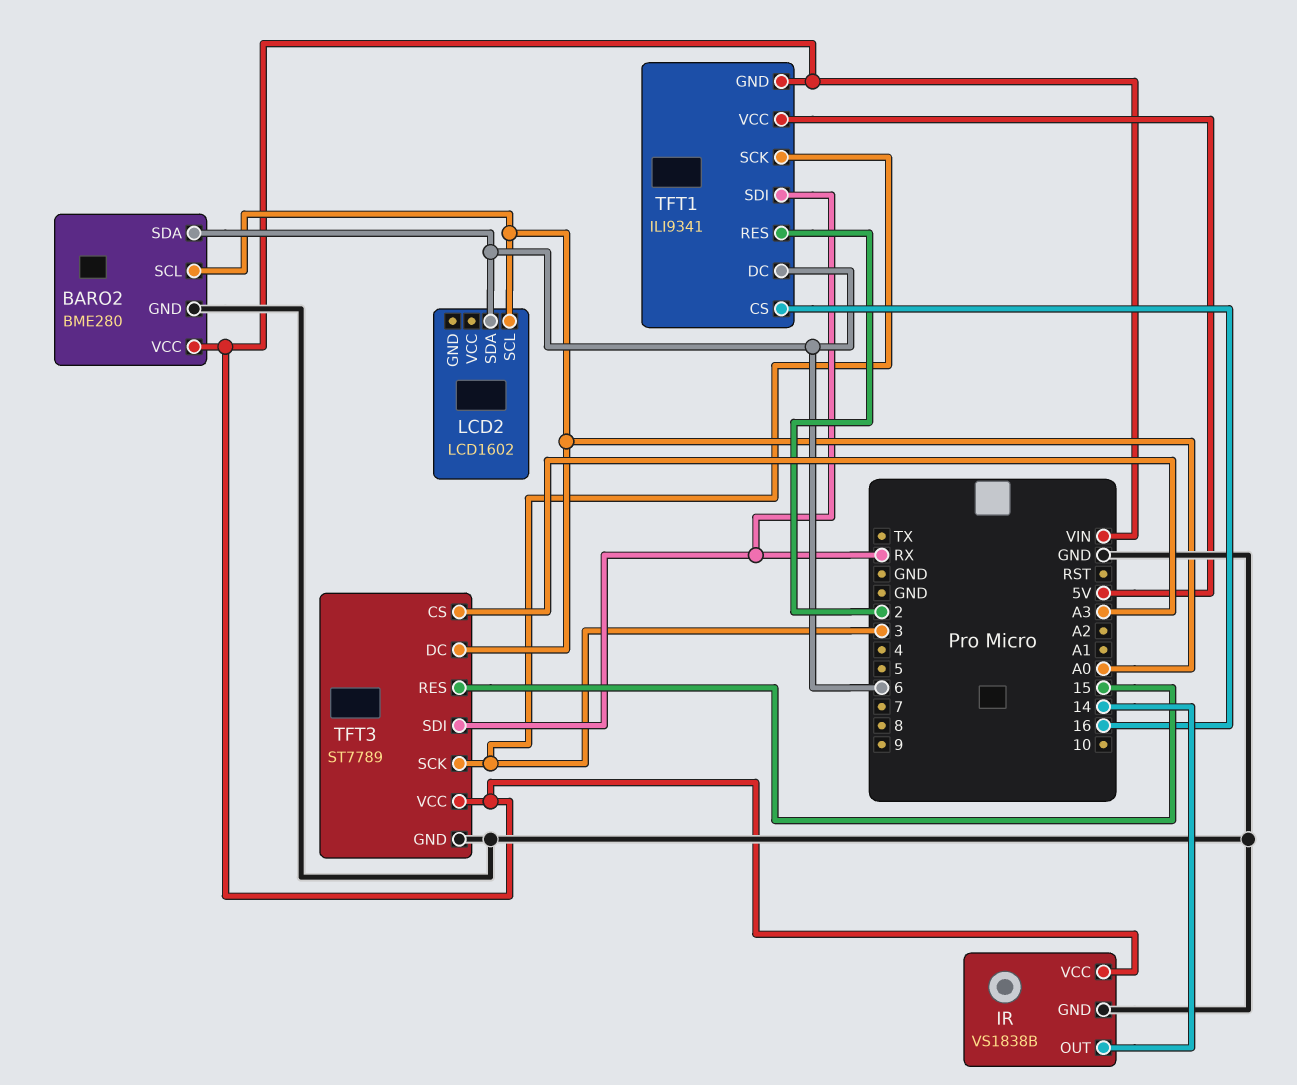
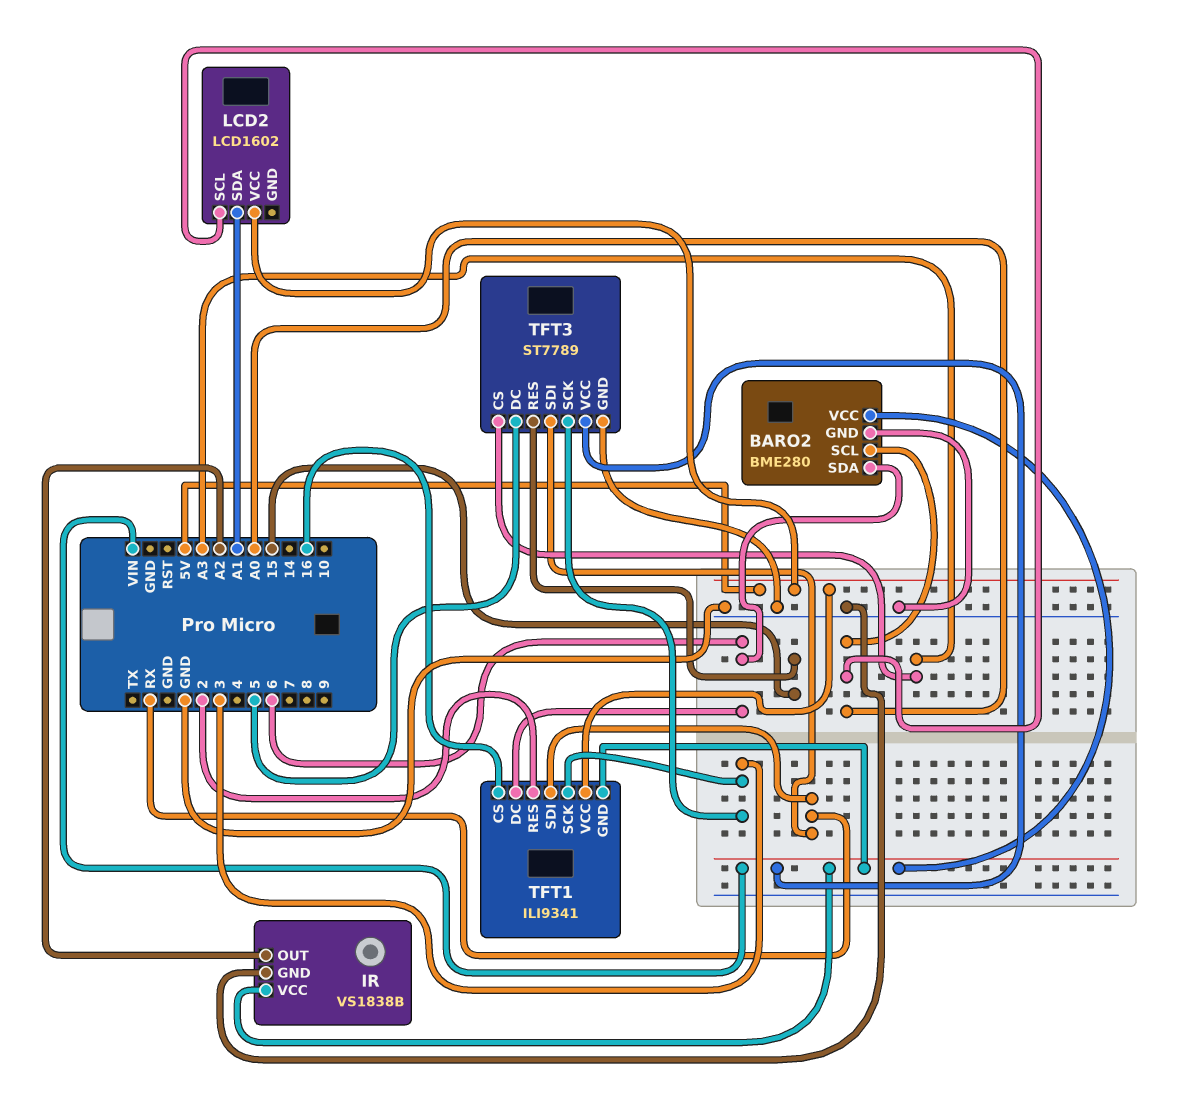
IR pin OUT: 14 -> A2
LCD2 pin SDA: 6 -> A1
LCD2 pin VCC: none -> 5V
TFT3 pin DC: A0 -> 5

